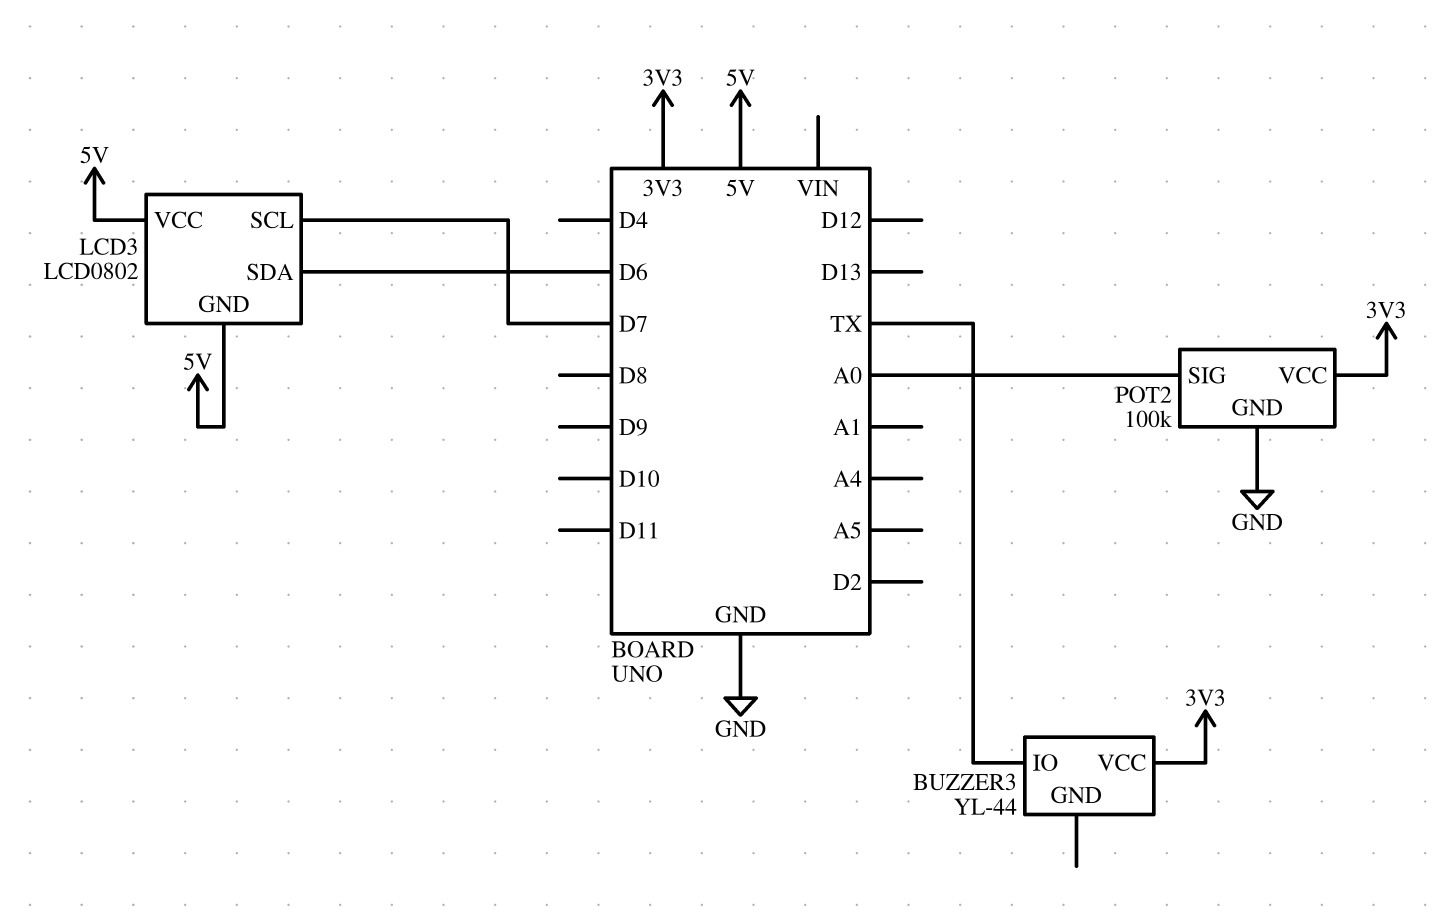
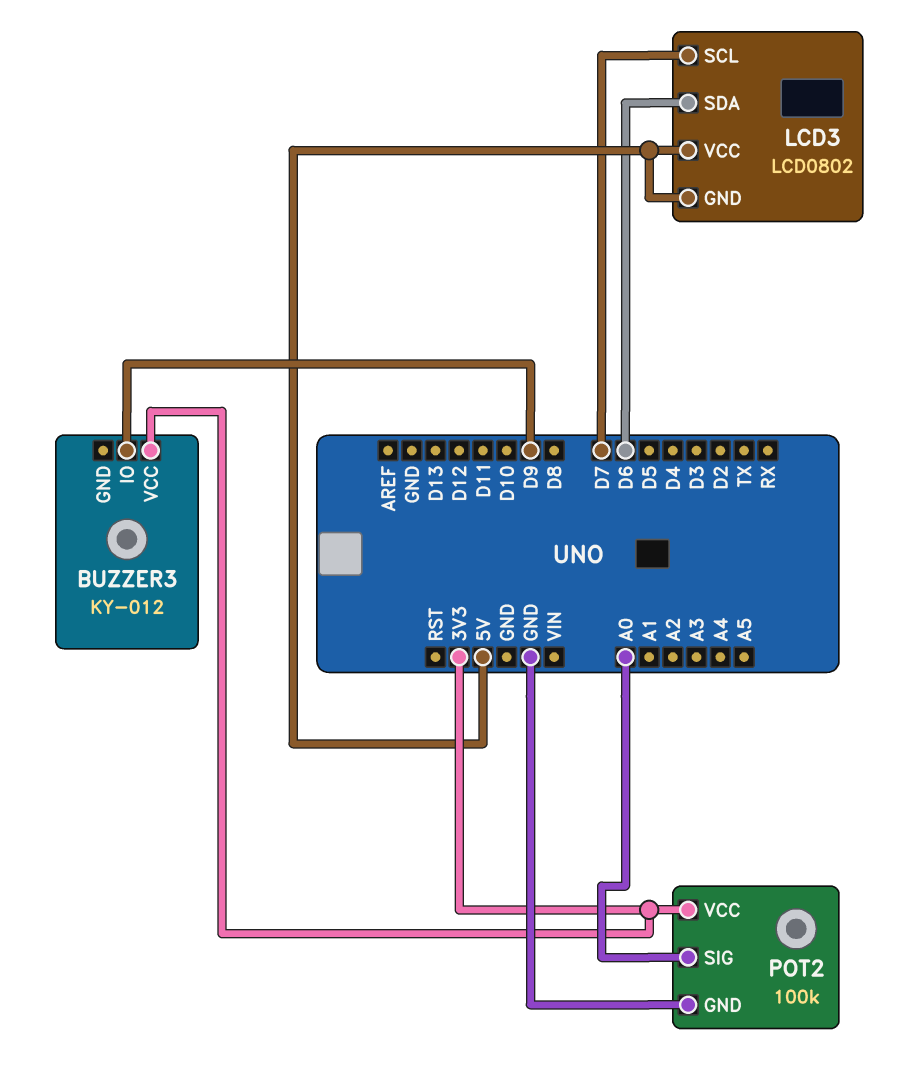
BUZZER3: YL-44 -> KY-012
BUZZER3 pin IO: TX -> D9

